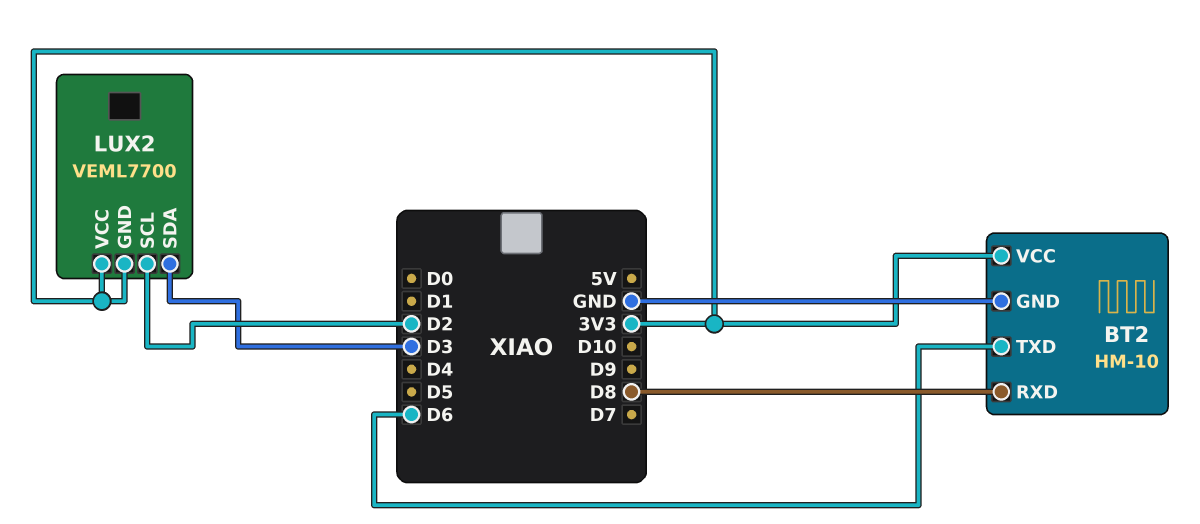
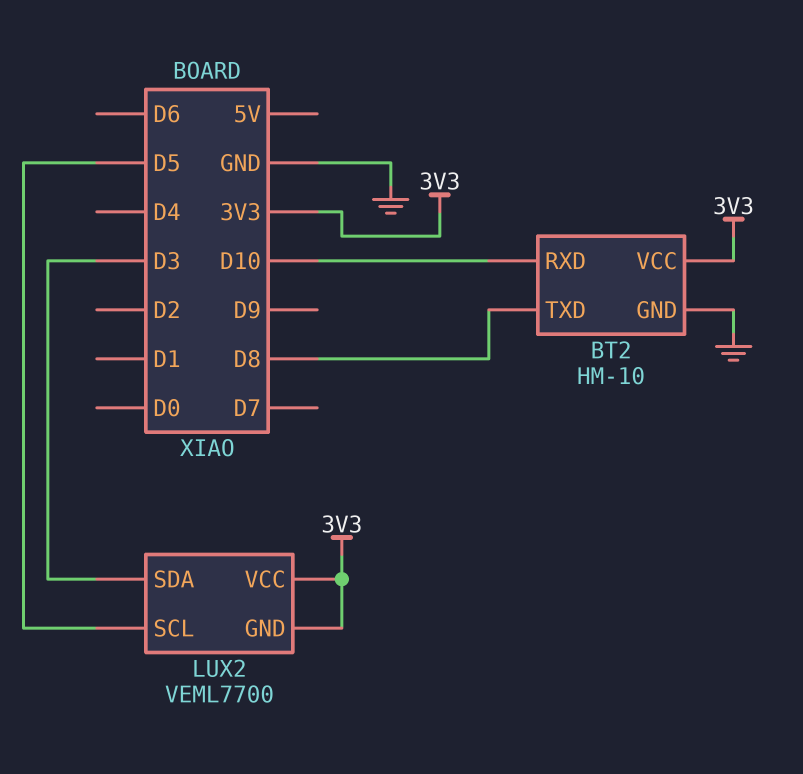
BT2 pin RXD: D8 -> D10
BT2 pin TXD: D6 -> D8
LUX2 pin SCL: D2 -> D5

